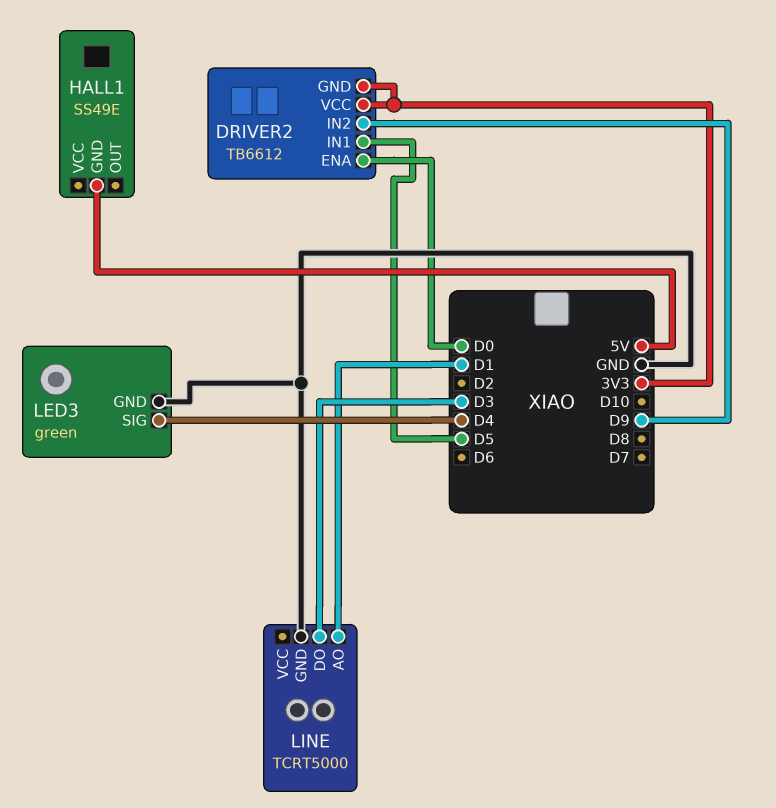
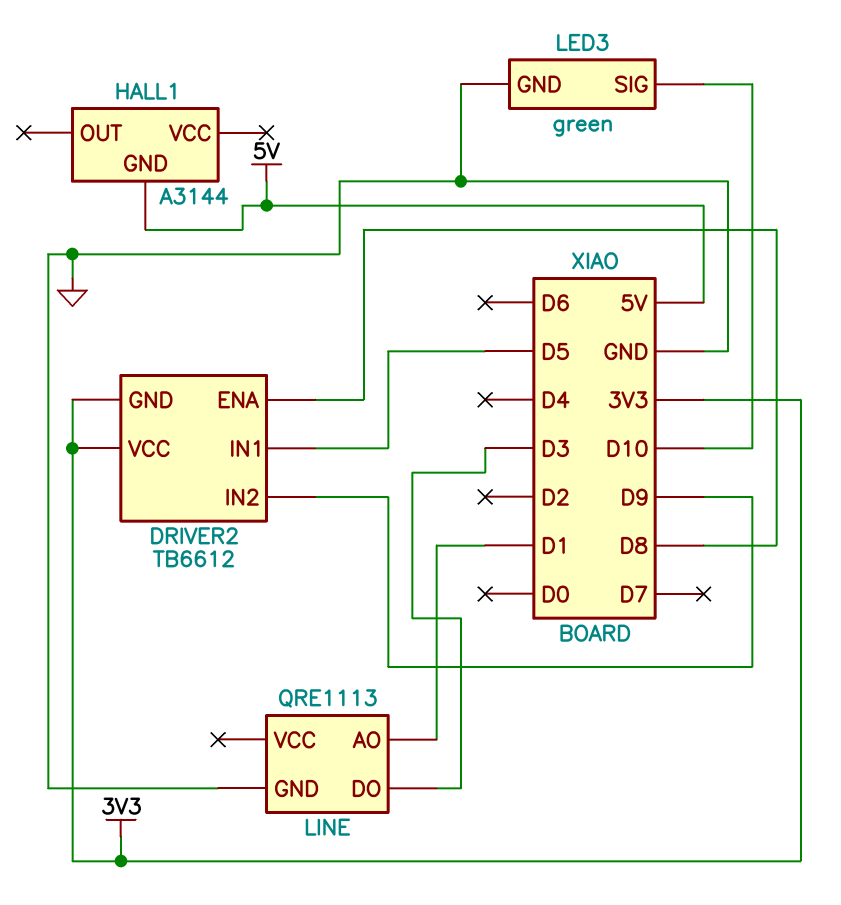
DRIVER2 pin ENA: D0 -> D8
HALL1: SS49E -> A3144
LED3 pin SIG: D4 -> D10
LINE: TCRT5000 -> QRE1113

